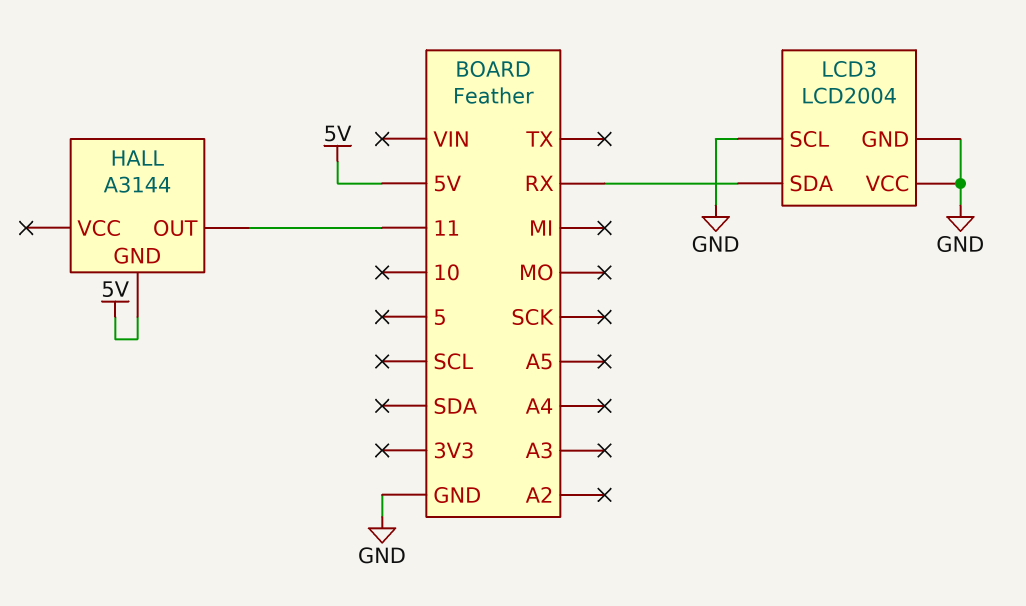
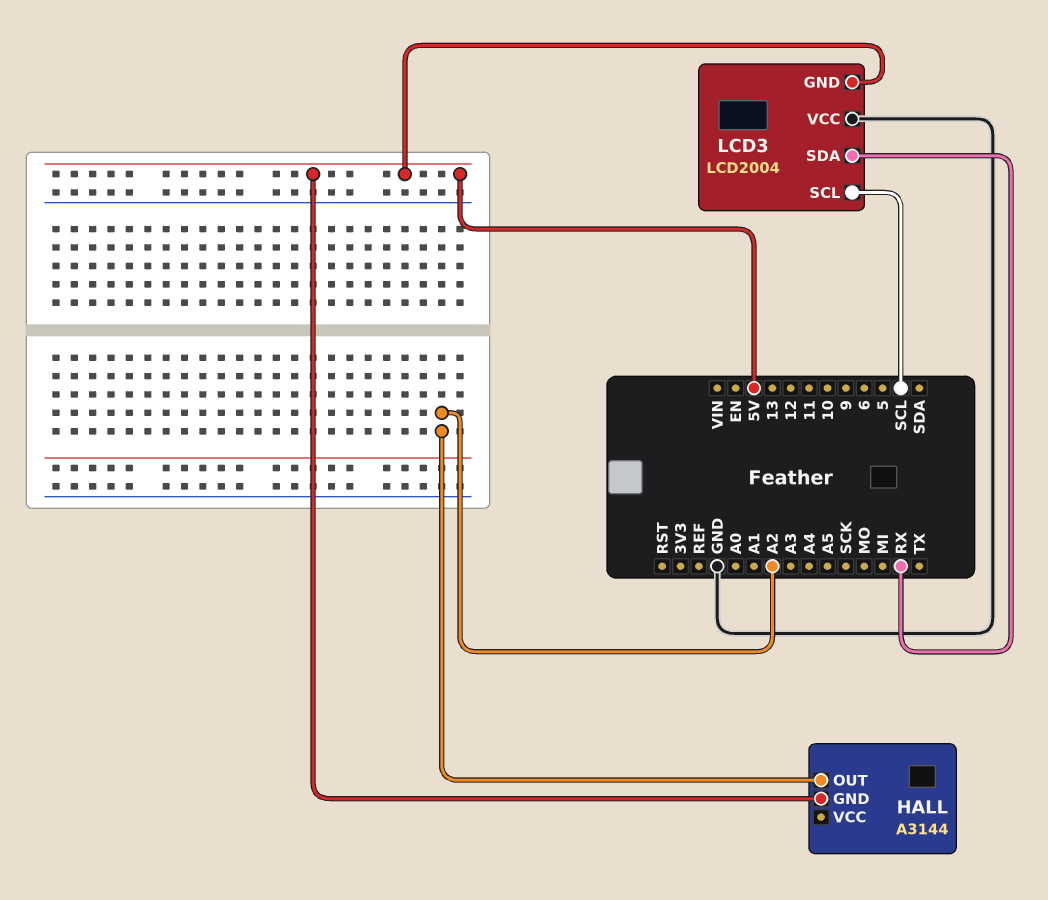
HALL pin OUT: 11 -> A2
LCD3 pin GND: GND -> 5V
LCD3 pin SCL: GND -> SCL

